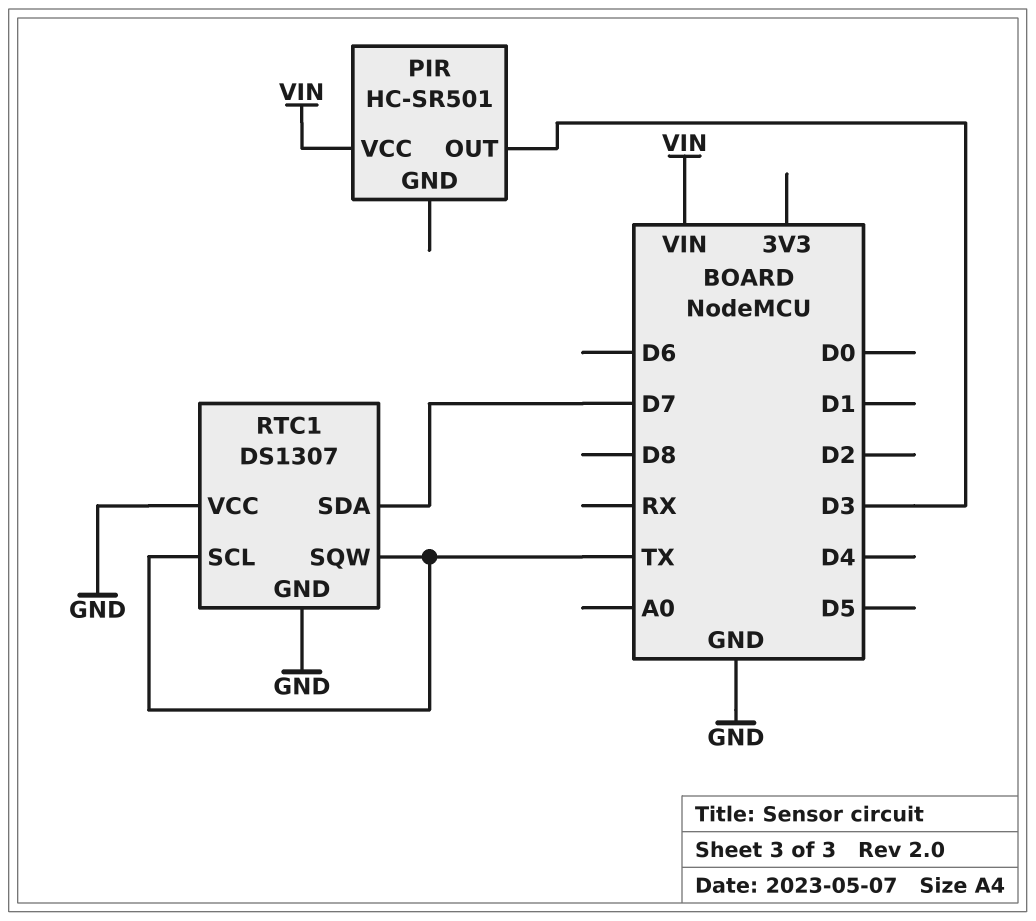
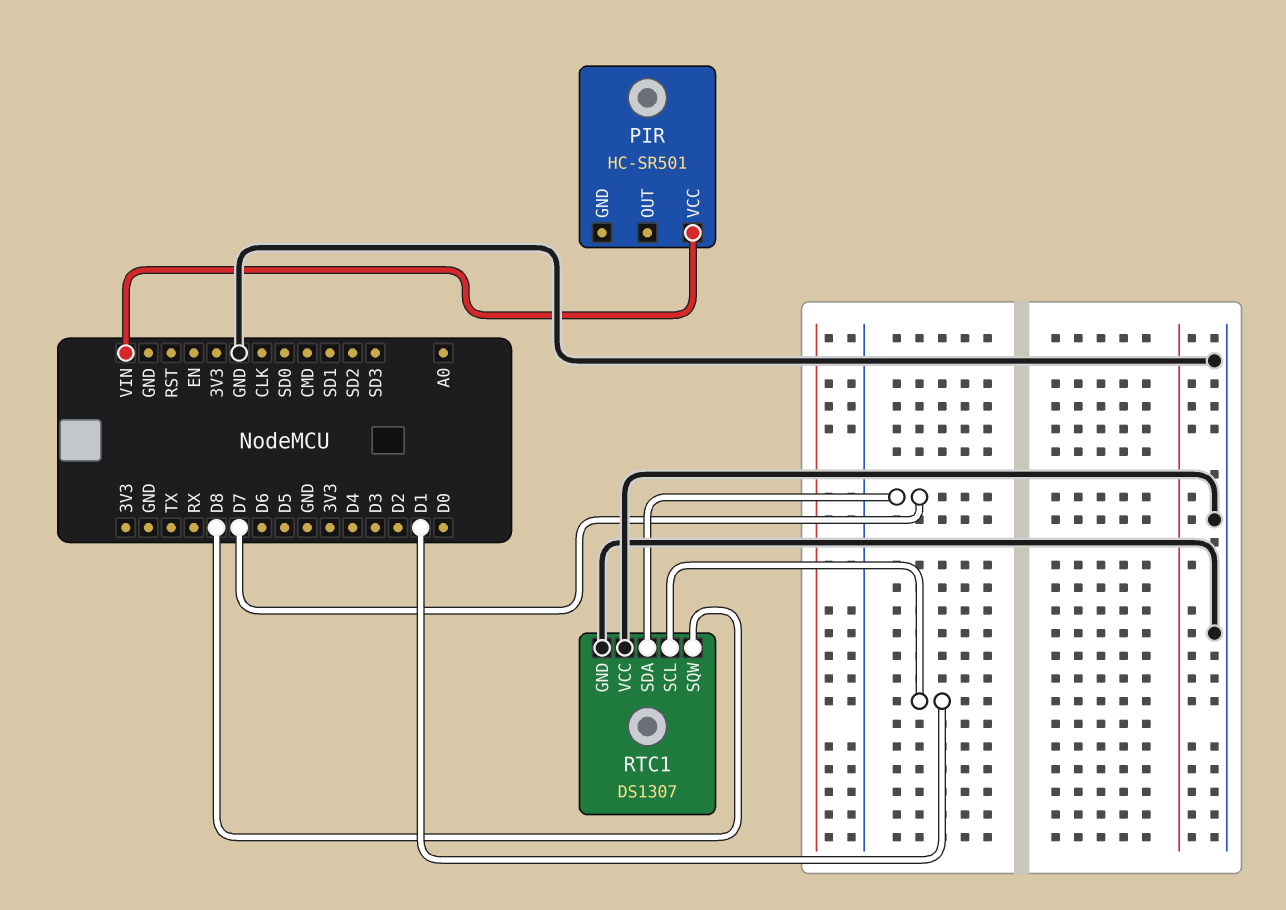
PIR pin OUT: D3 -> none
RTC1 pin SCL: TX -> D1
RTC1 pin SQW: TX -> D8

